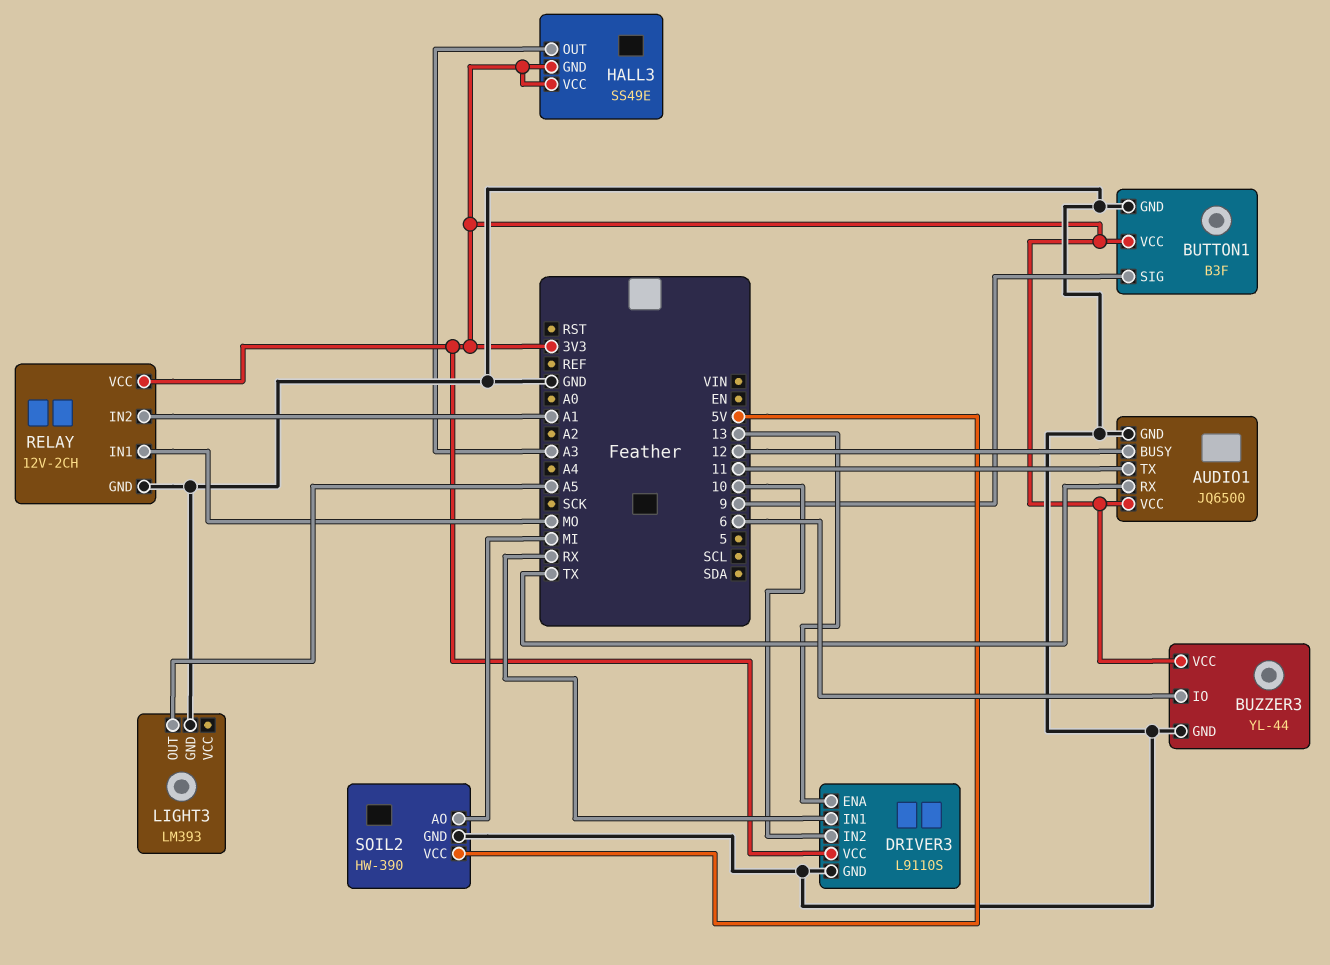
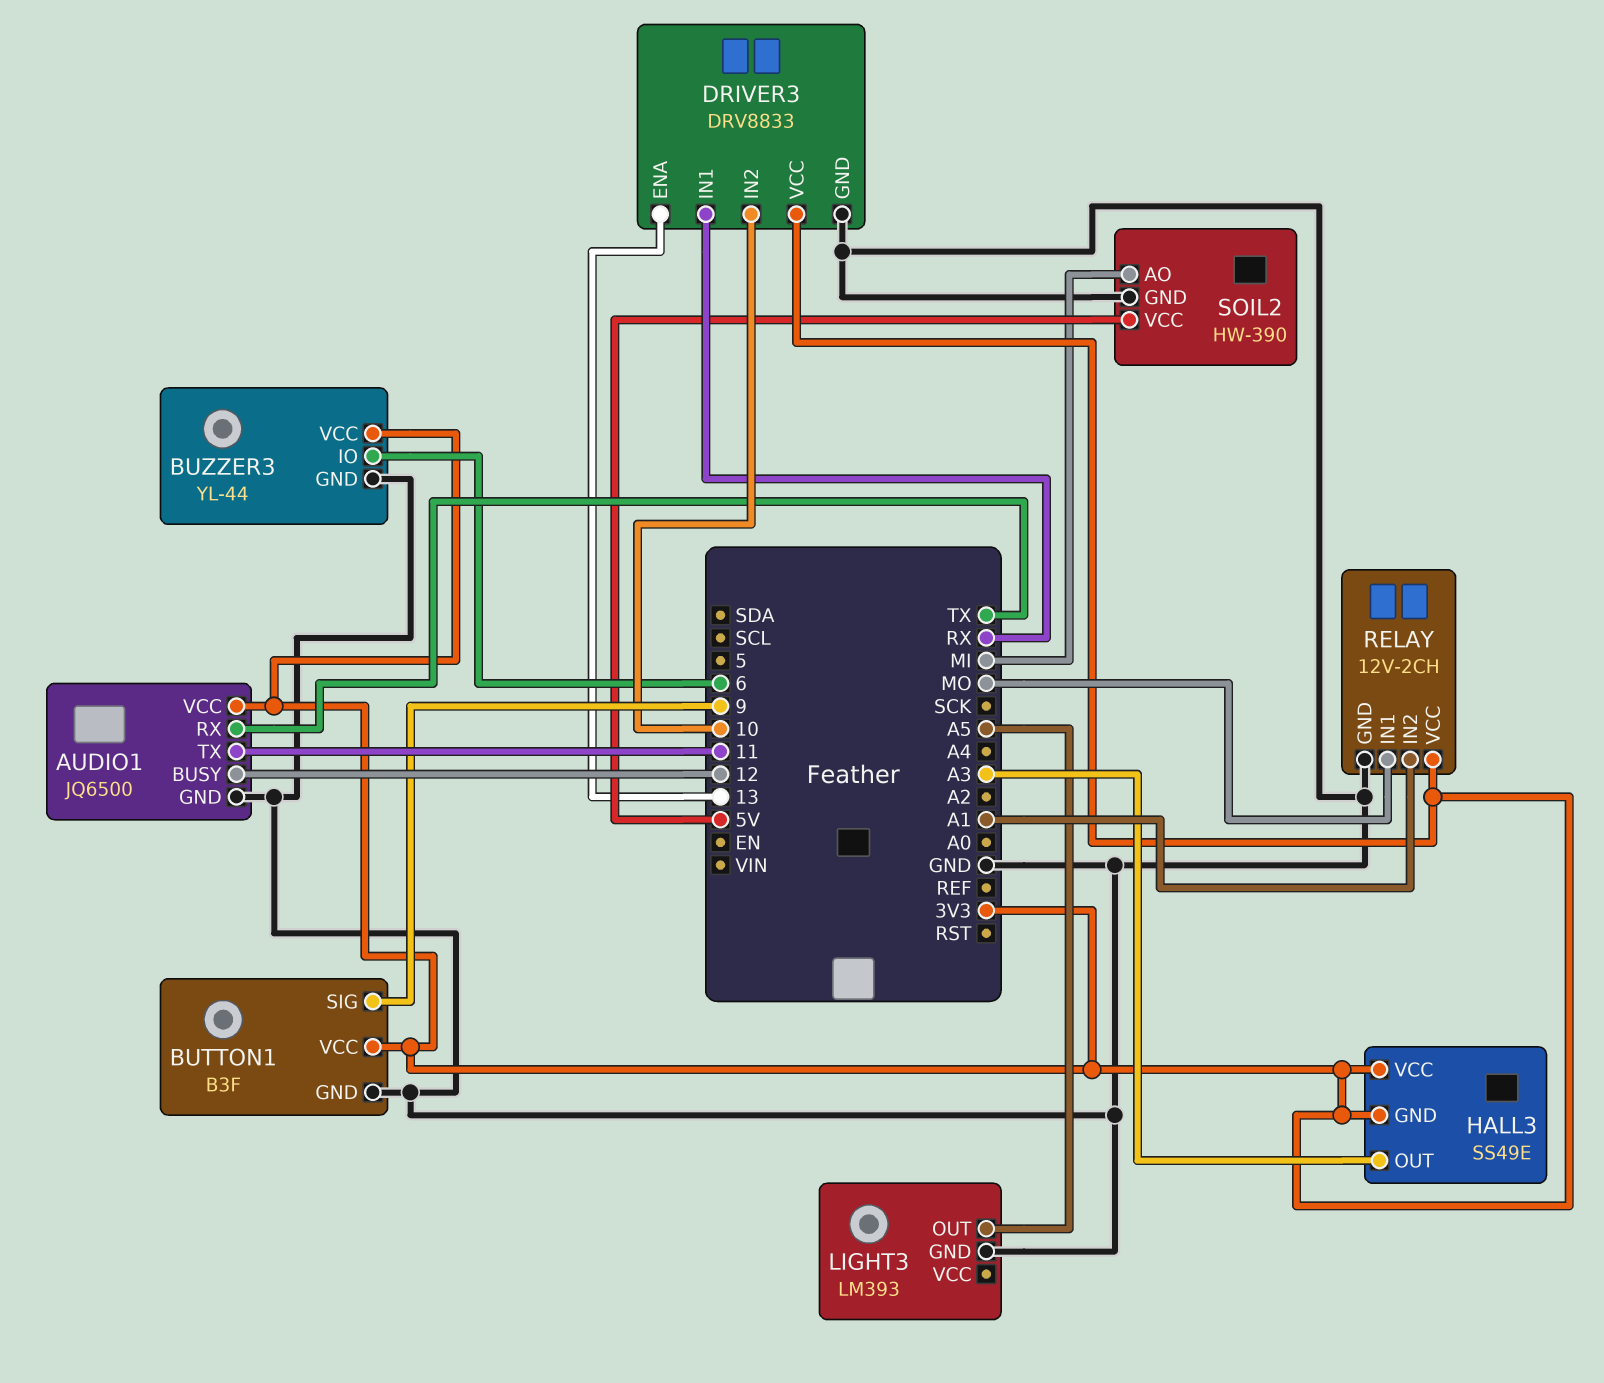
DRIVER3: L9110S -> DRV8833

